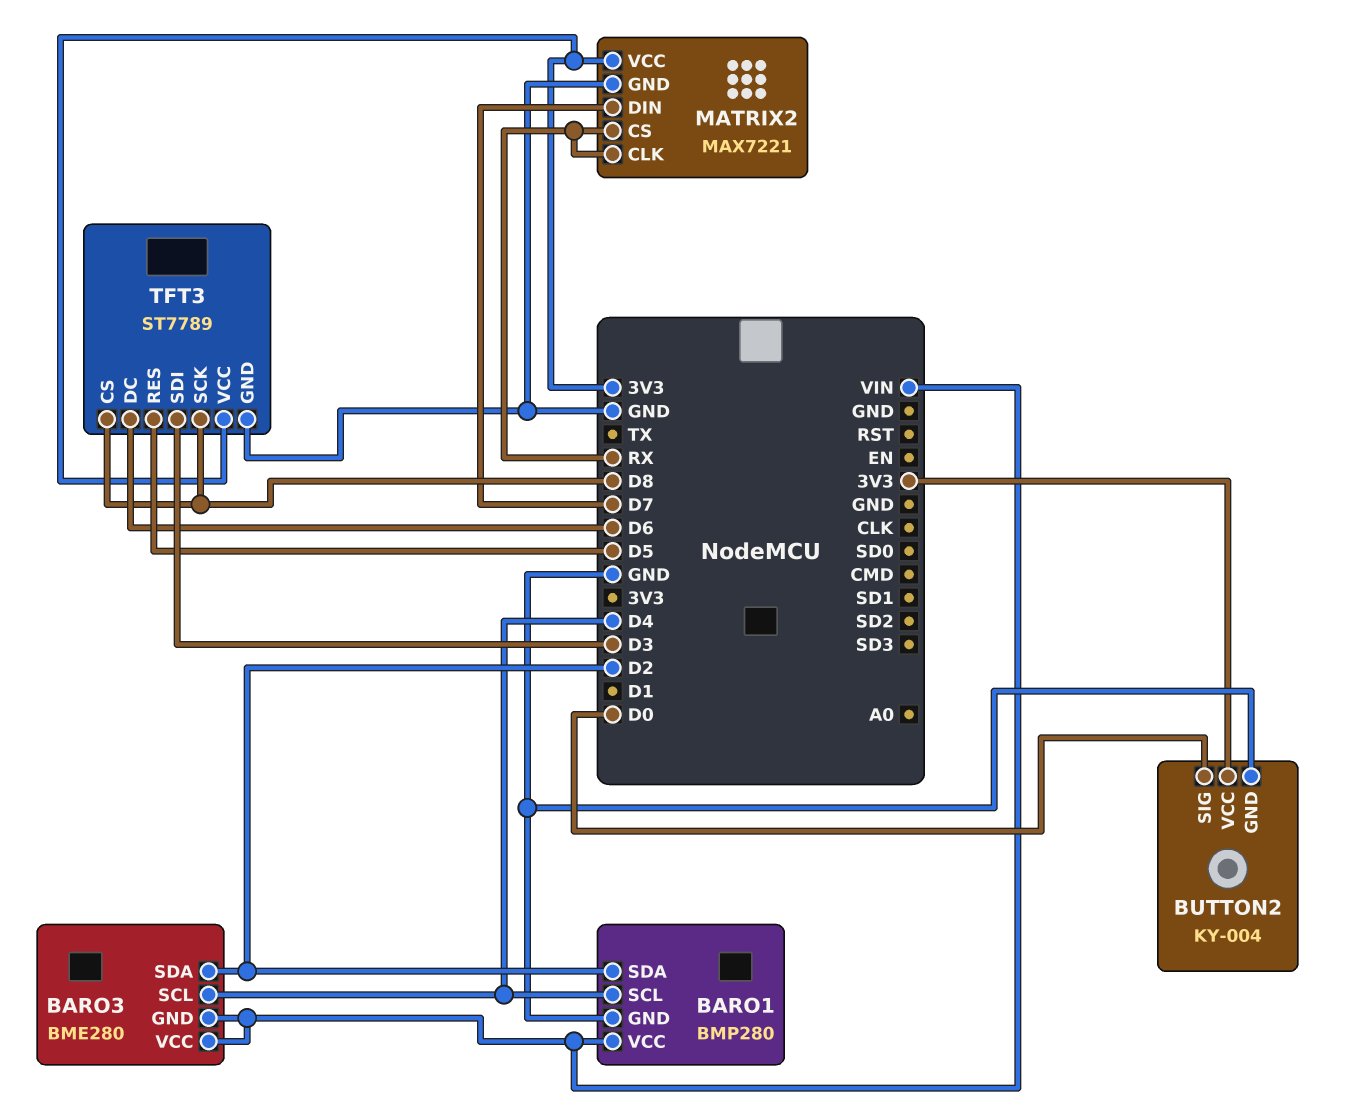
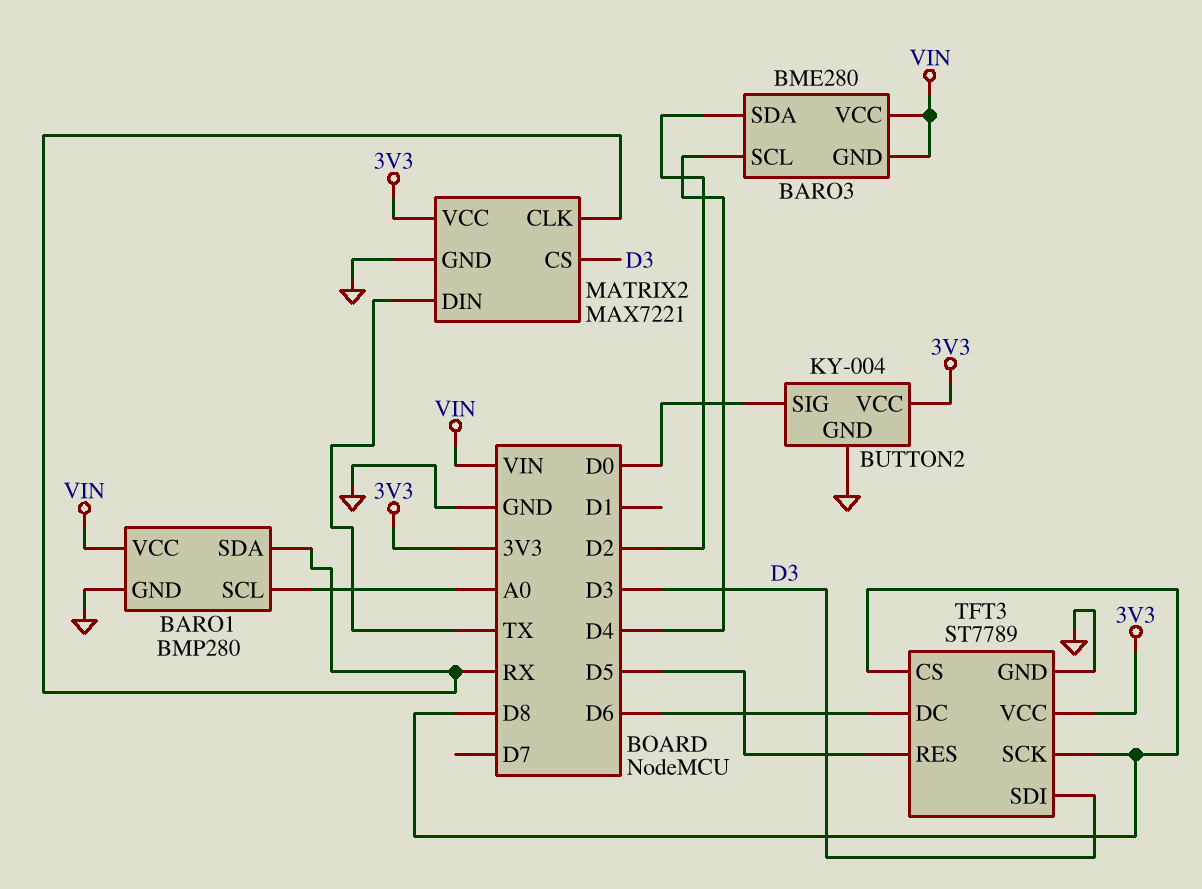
BARO1 pin SCL: D4 -> A0
BARO1 pin SDA: D2 -> RX
MATRIX2 pin CS: RX -> D3
MATRIX2 pin DIN: D7 -> TX

